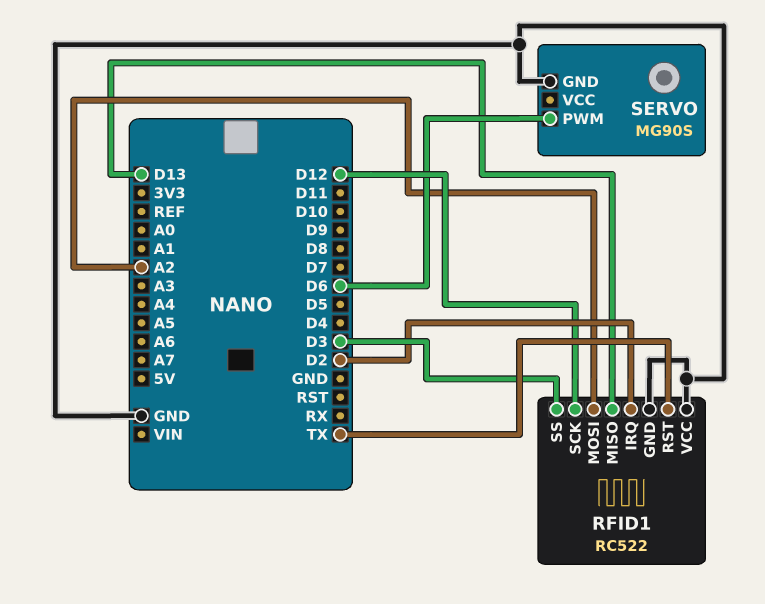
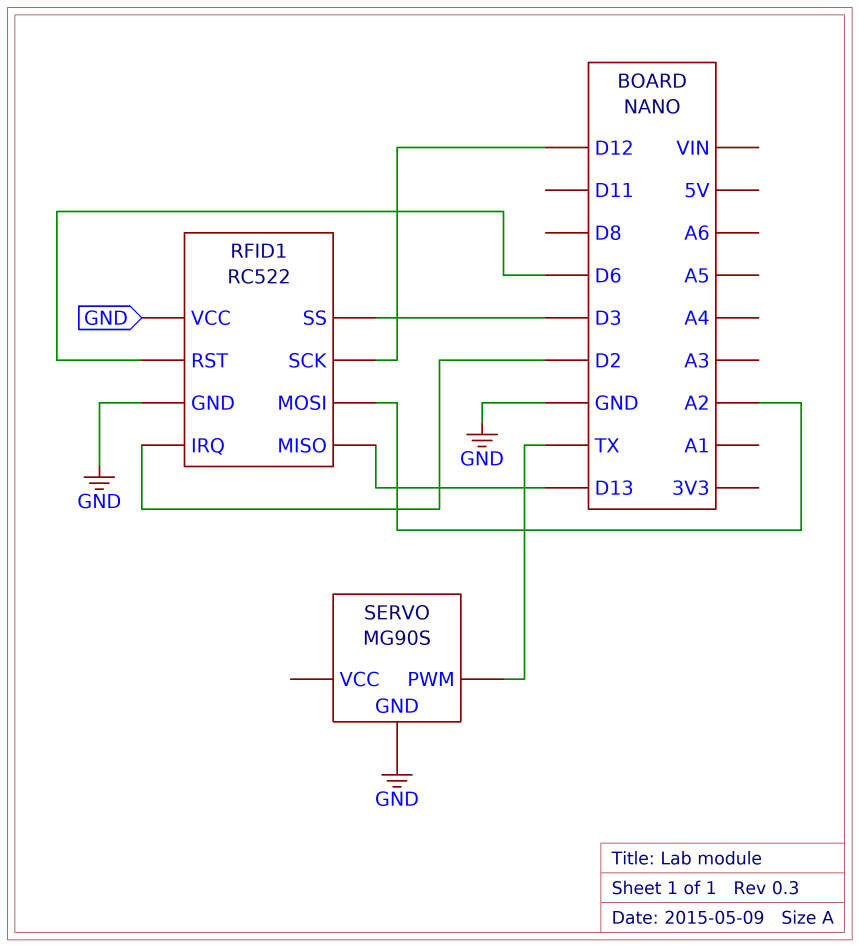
RFID1 pin RST: TX -> D6
SERVO pin PWM: D6 -> TX

